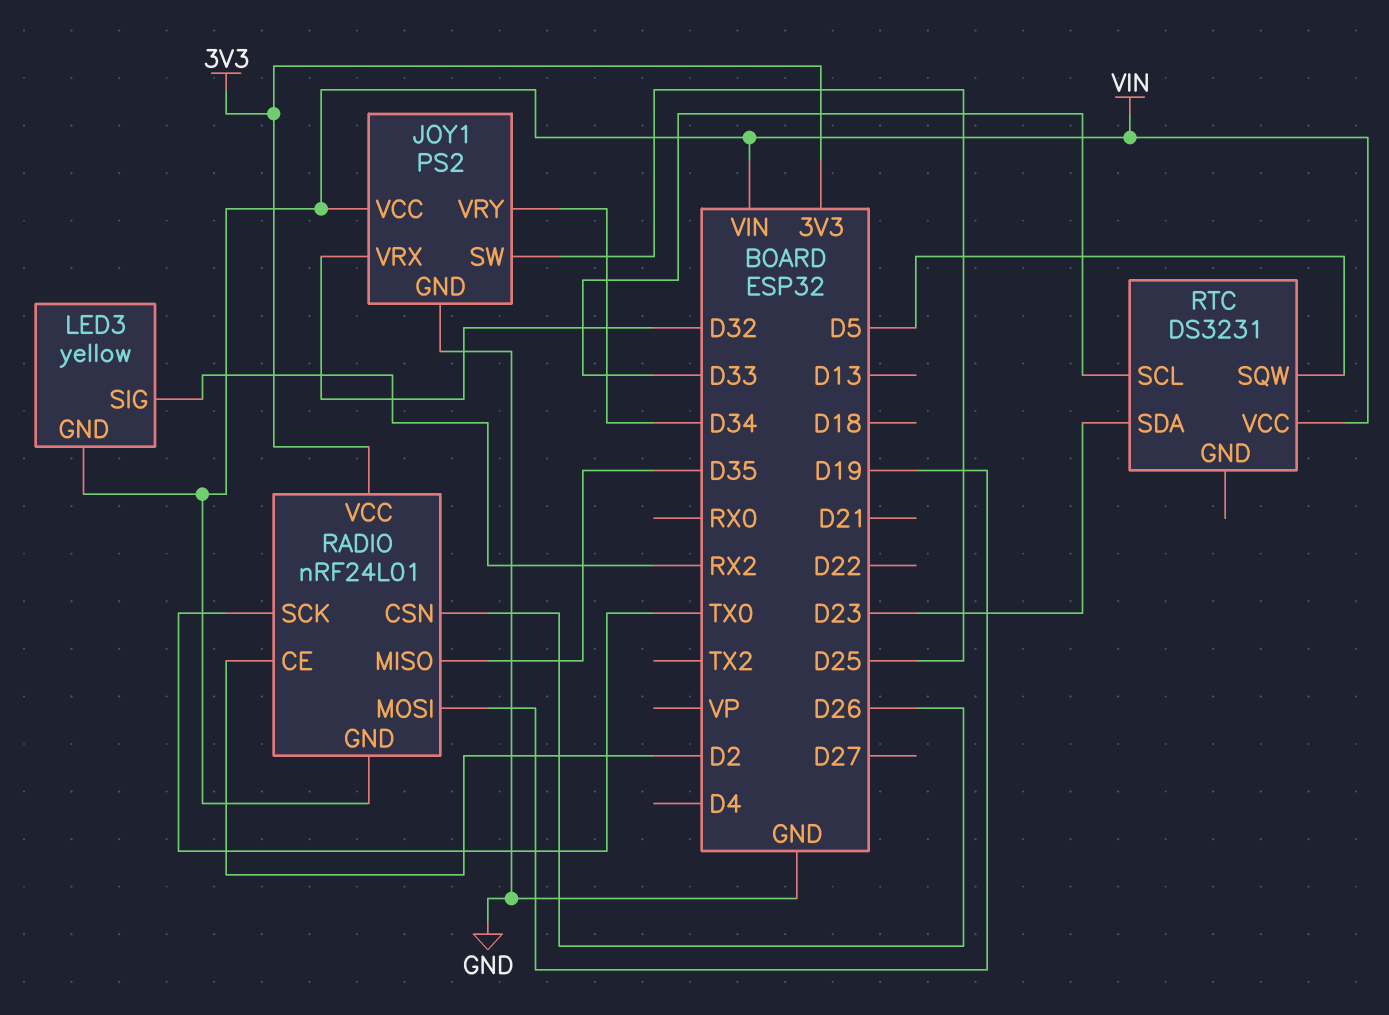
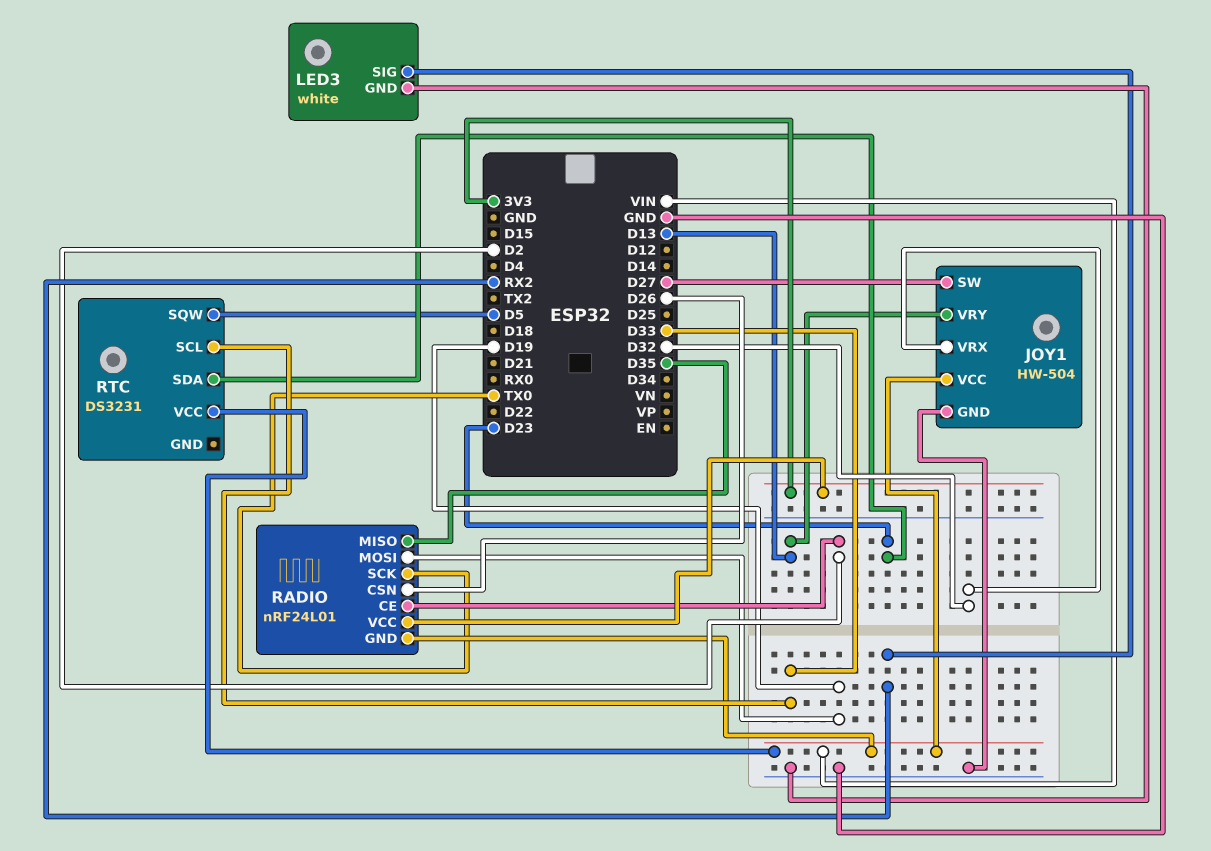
JOY1: PS2 -> HW-504
JOY1 pin SW: D25 -> D27
JOY1 pin VRY: D34 -> D13
LED3: yellow -> white
LED3 pin GND: VIN -> GND

